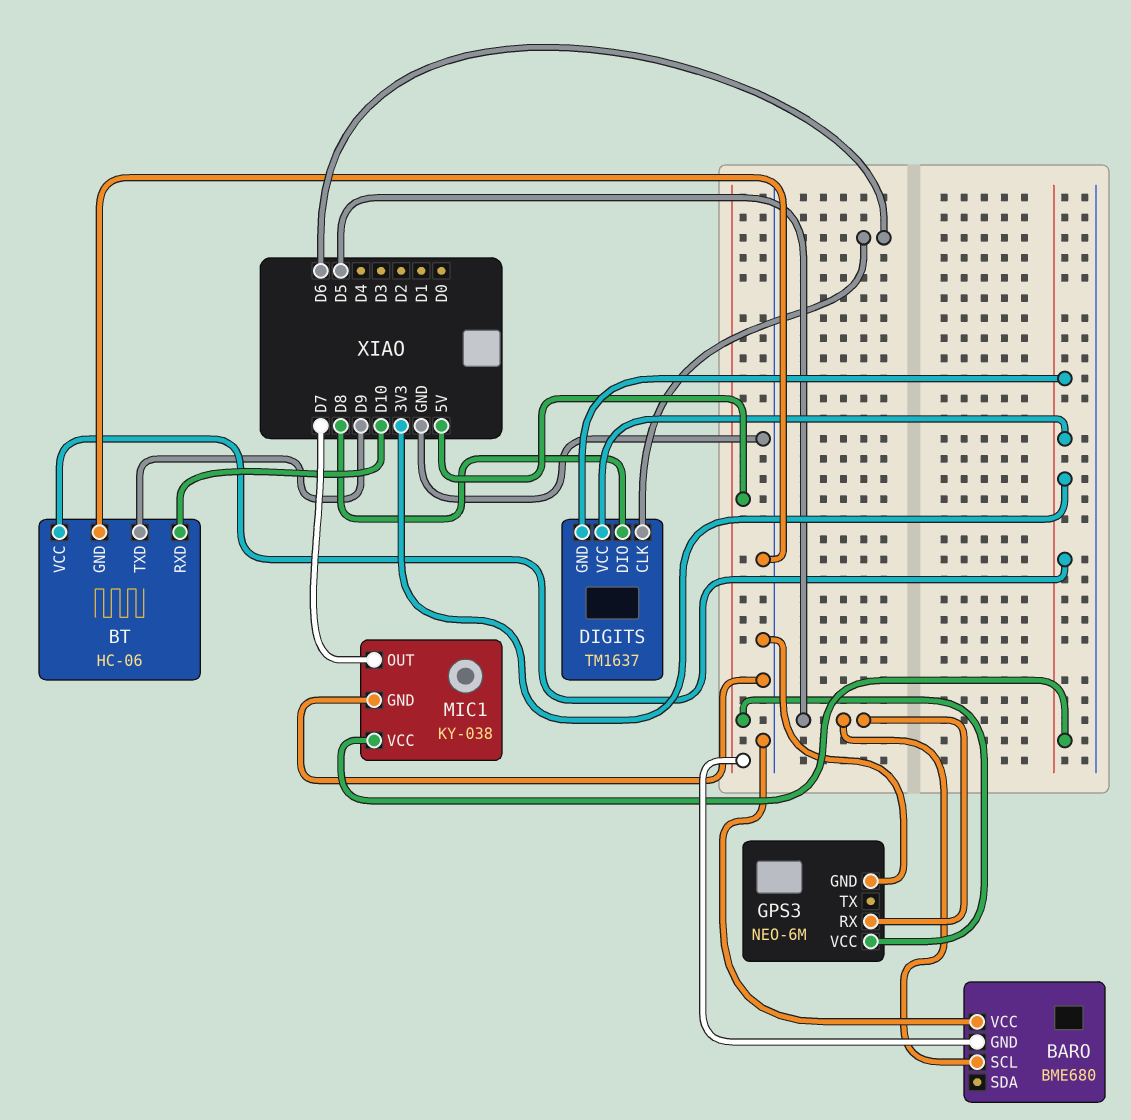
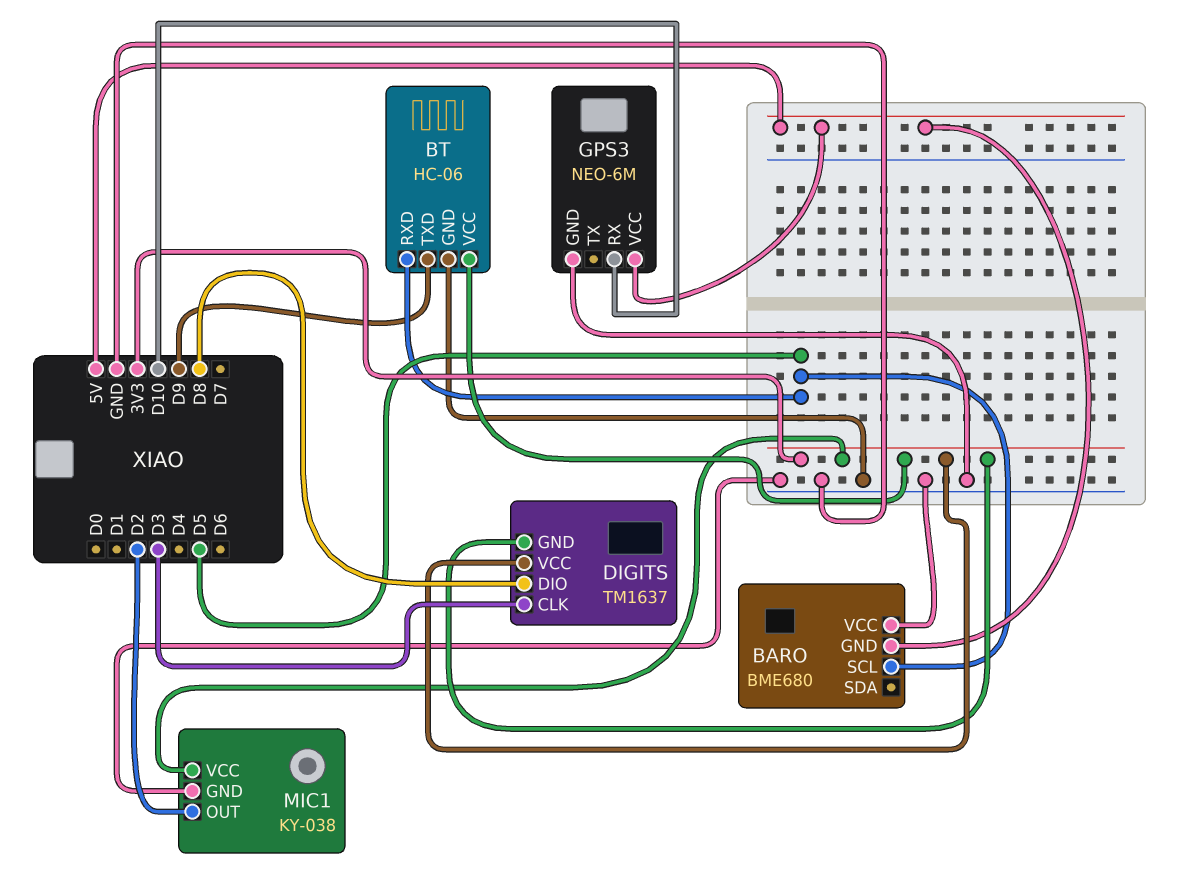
BT pin RXD: D10 -> D5
DIGITS pin CLK: D6 -> D3
GPS3 pin RX: D5 -> D10
MIC1 pin OUT: D7 -> D2

